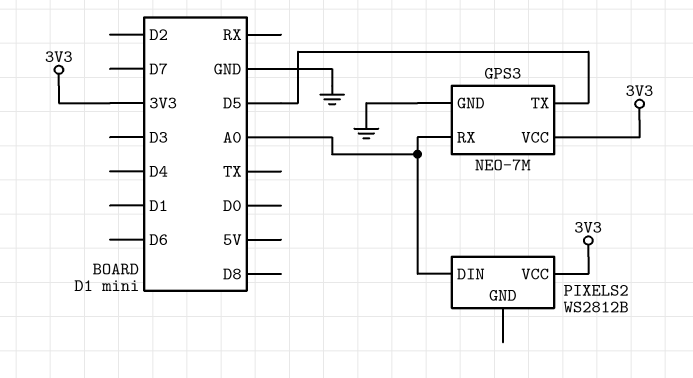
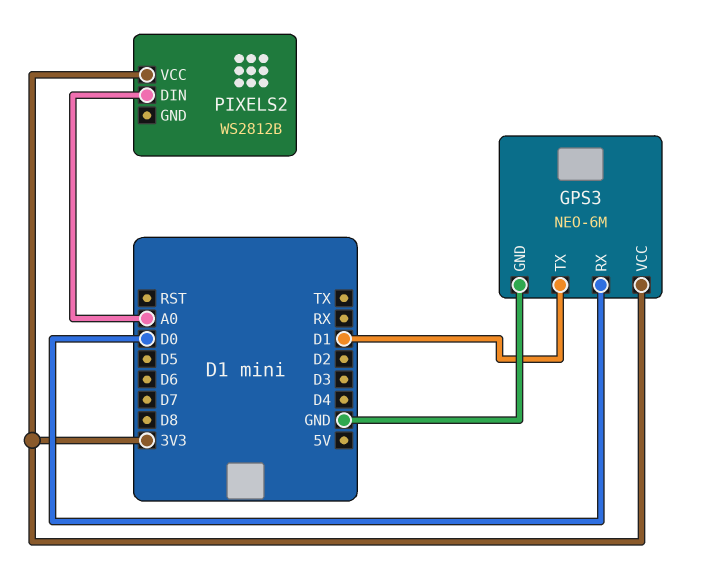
GPS3: NEO-7M -> NEO-6M
GPS3 pin RX: A0 -> D0
GPS3 pin TX: D5 -> D1

